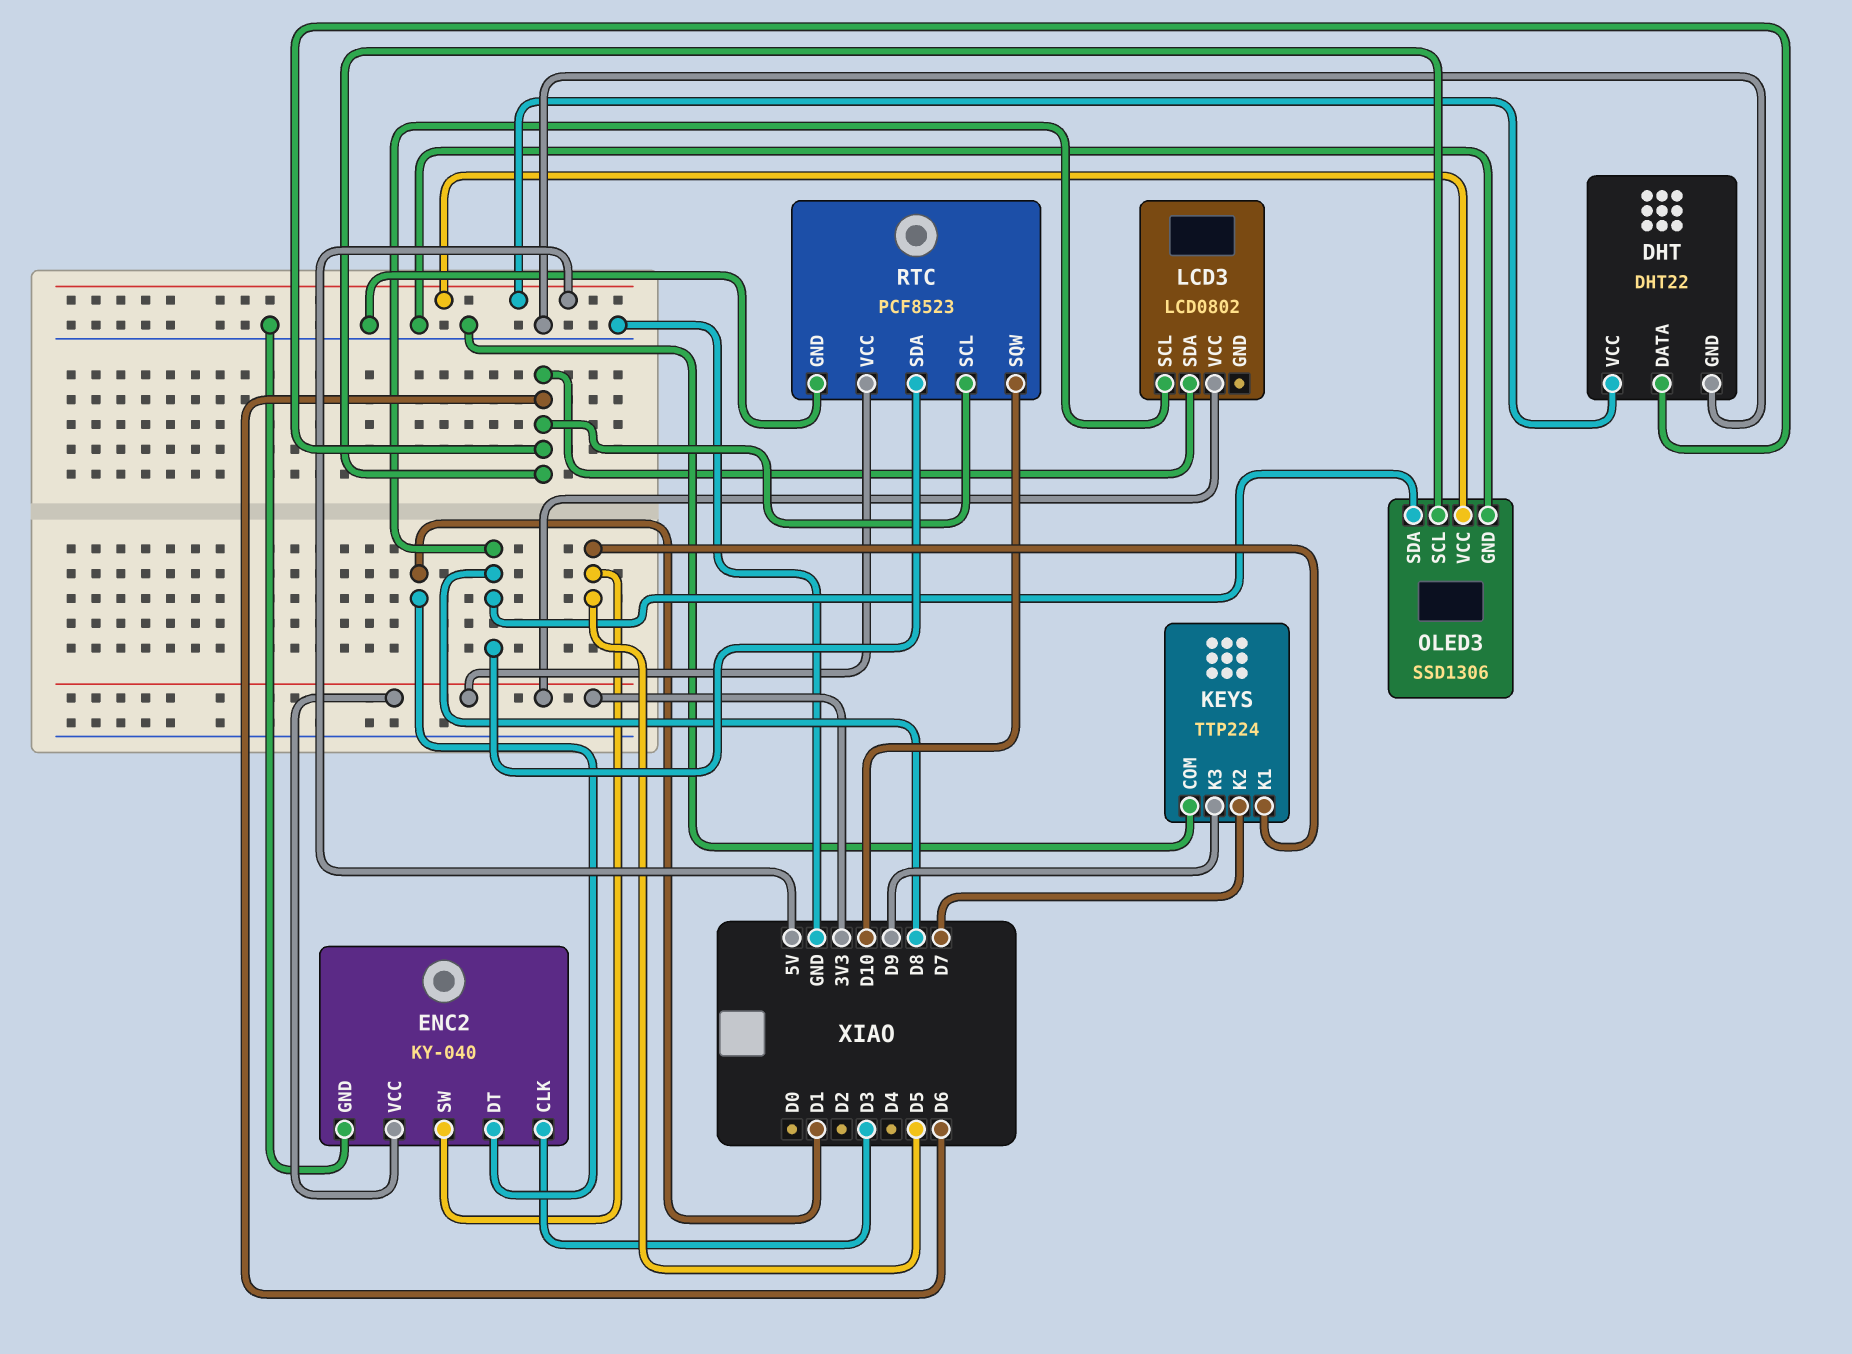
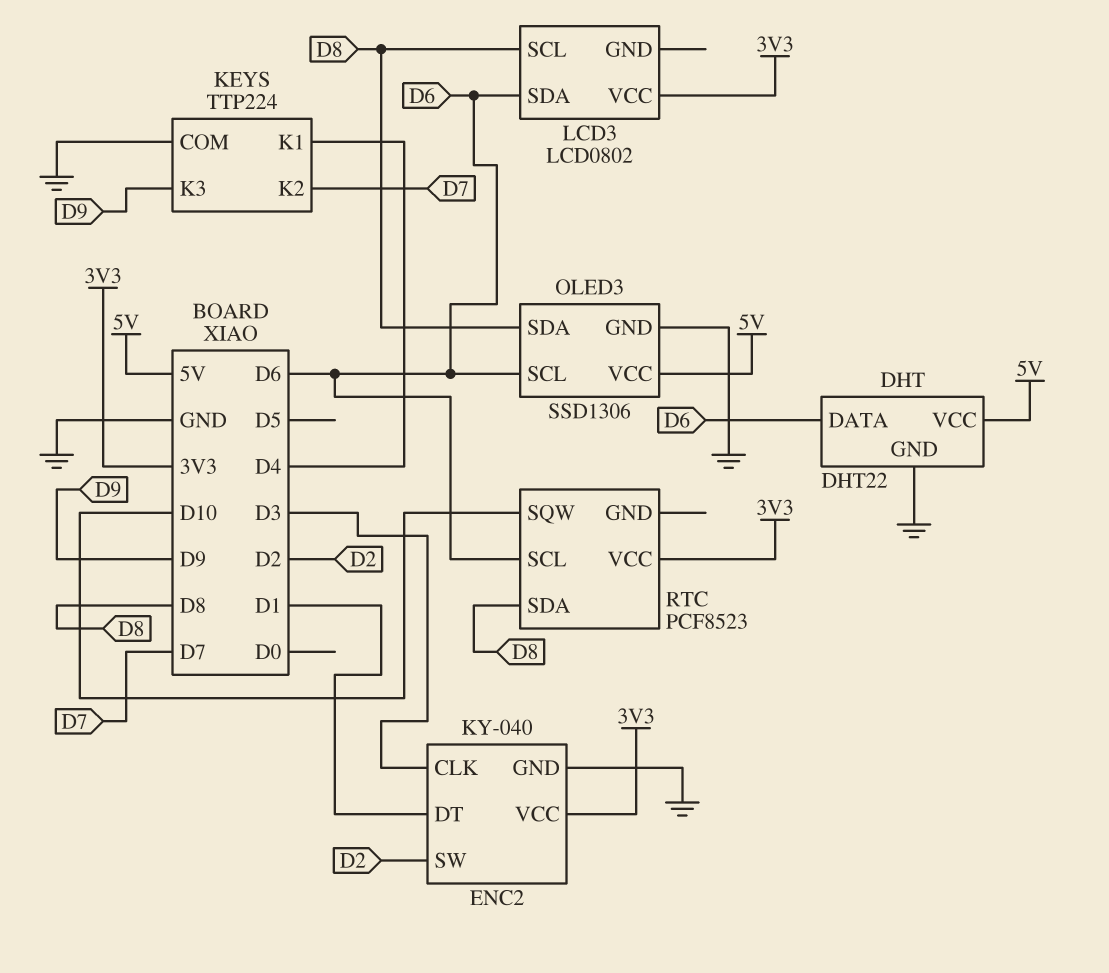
ENC2 pin SW: D5 -> D2
KEYS pin K1: D5 -> D4
RTC pin GND: GND -> none

